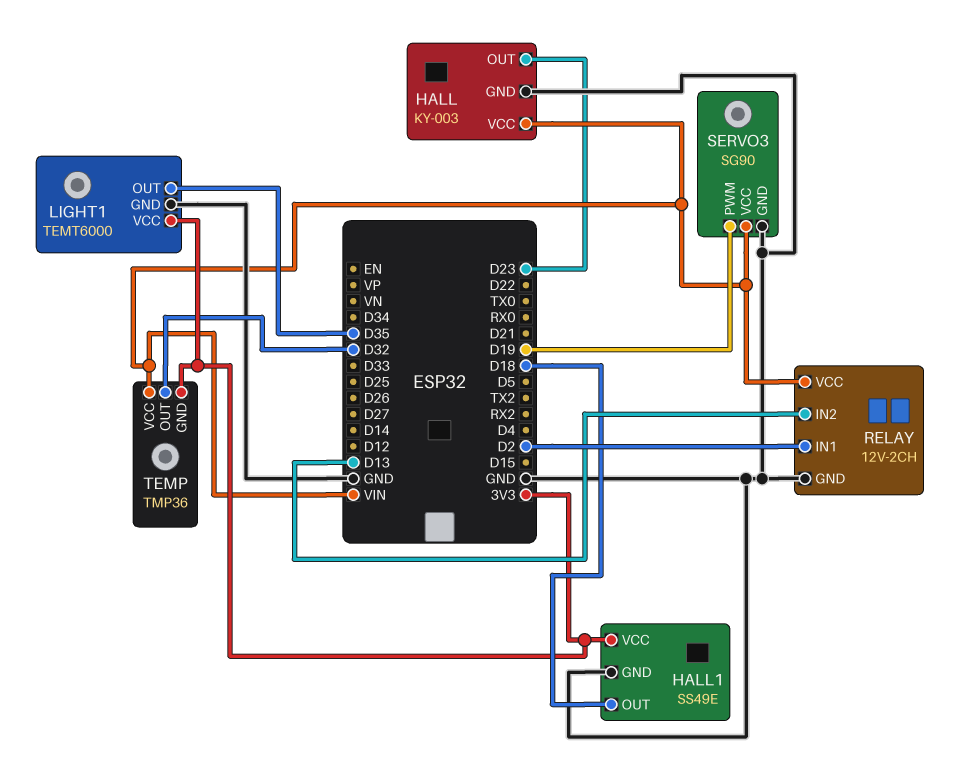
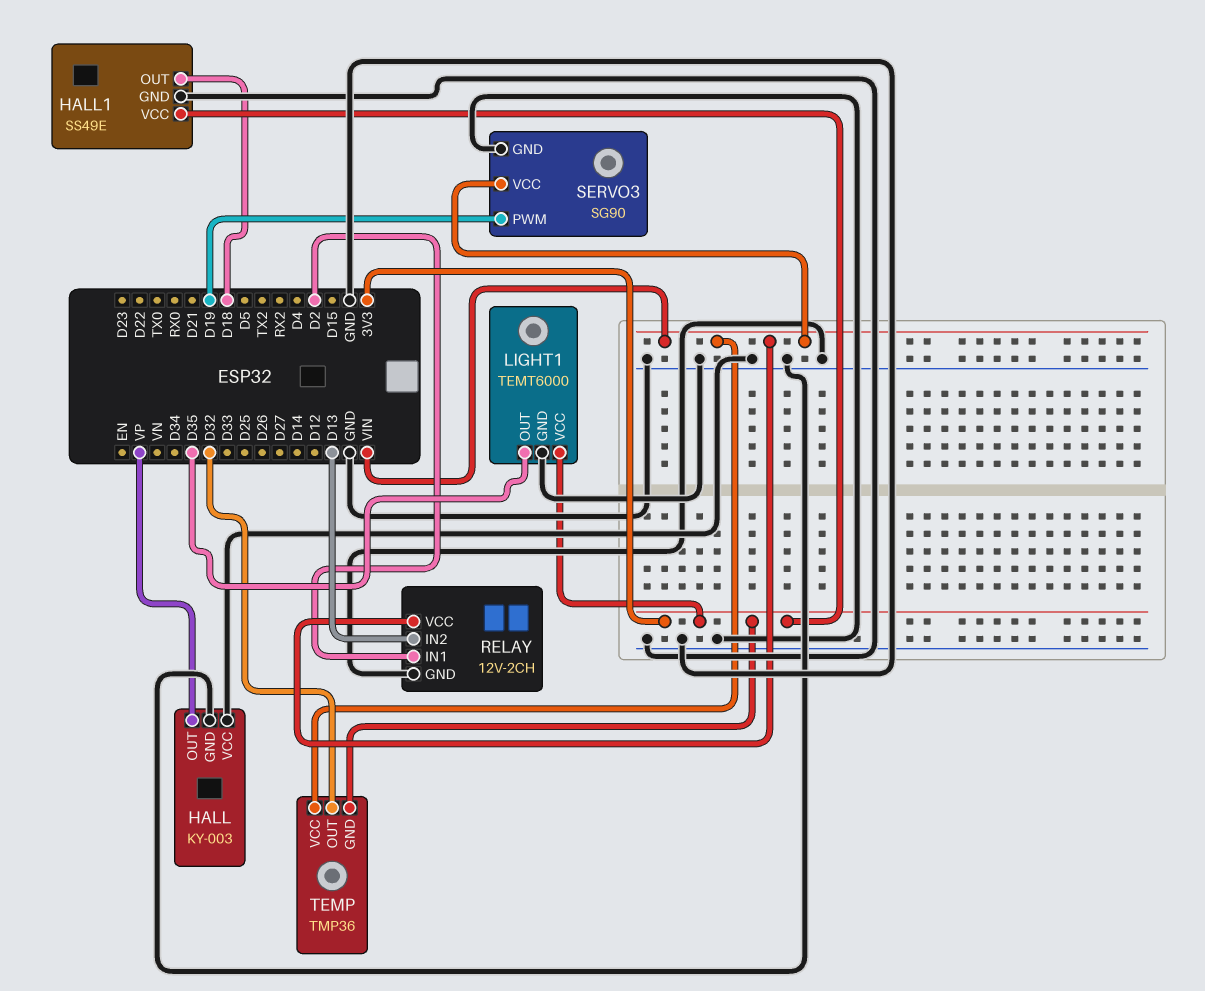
HALL pin OUT: D23 -> VP
HALL pin VCC: VIN -> GND

